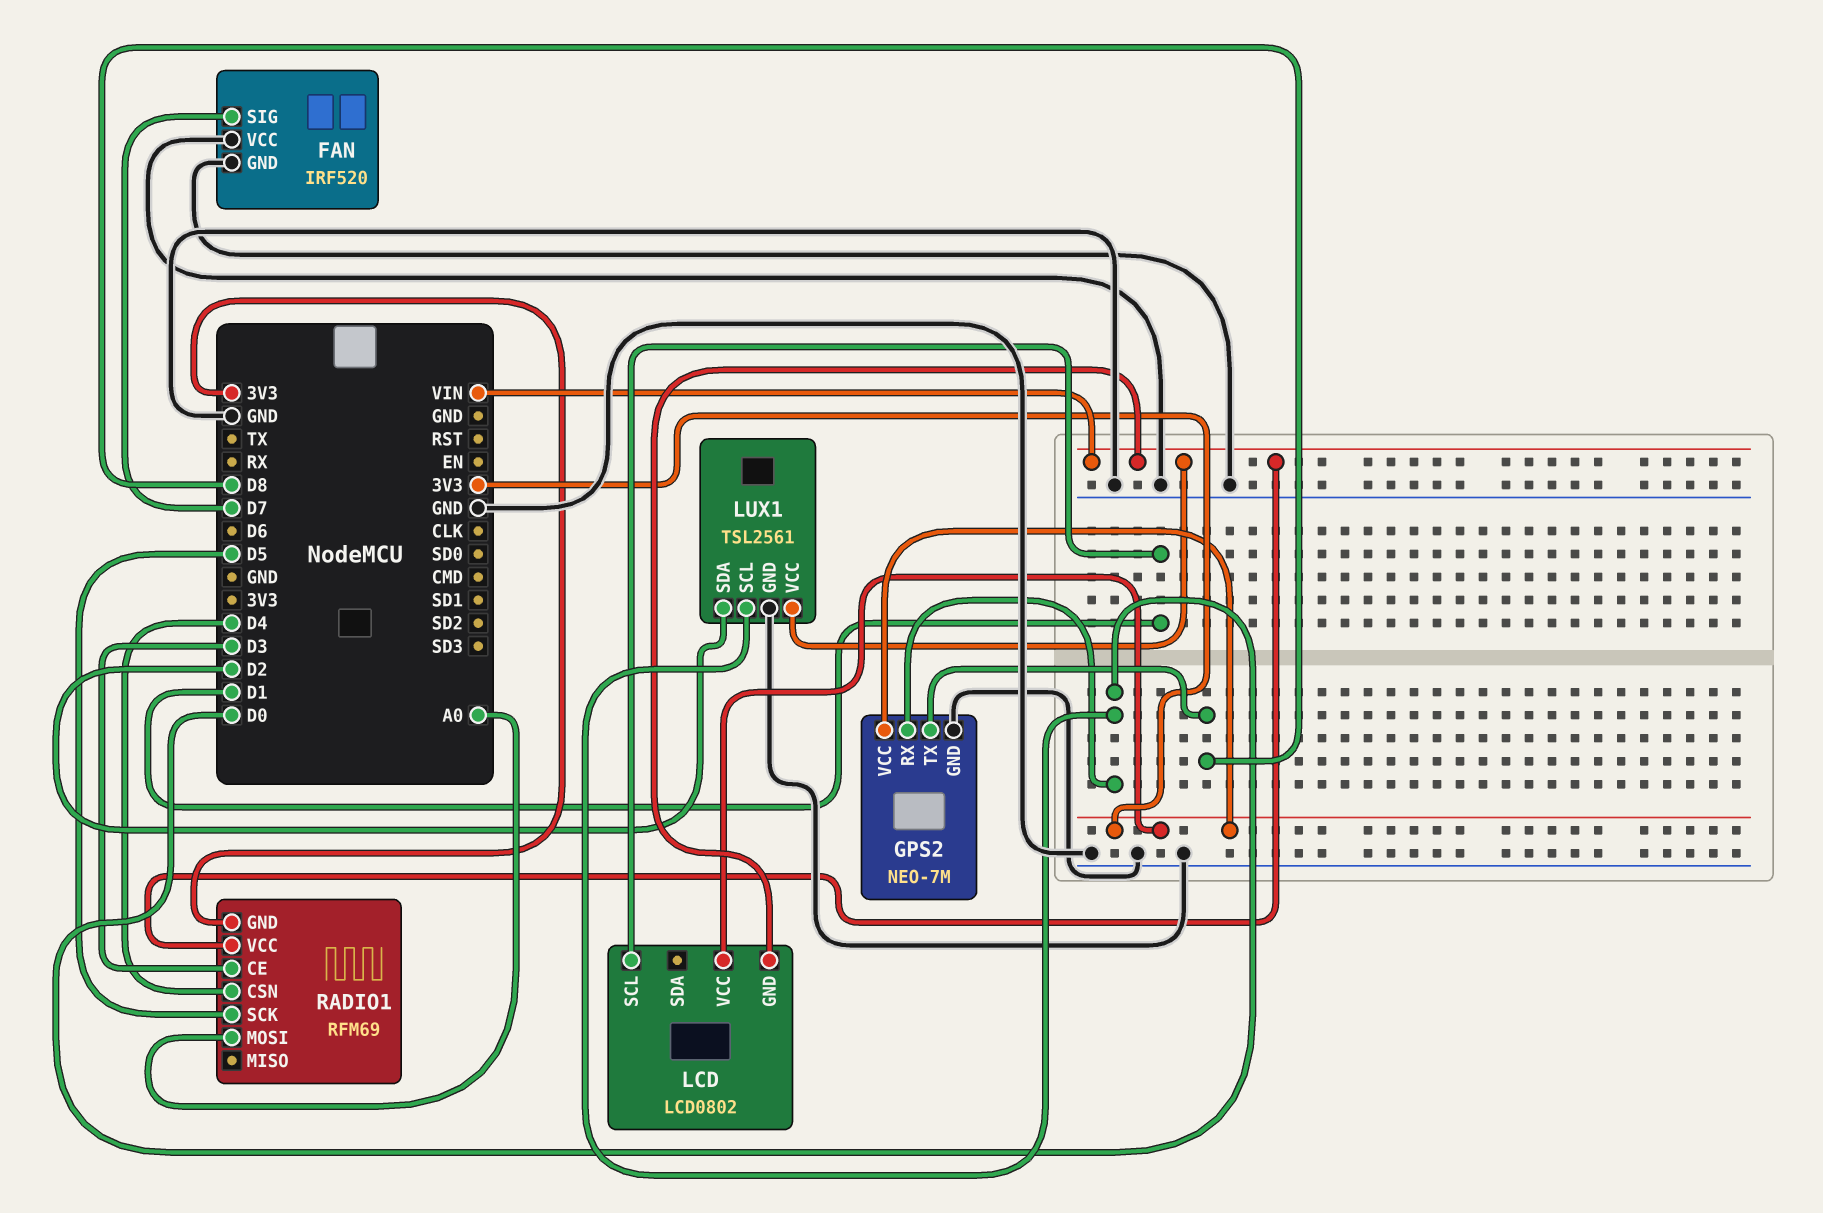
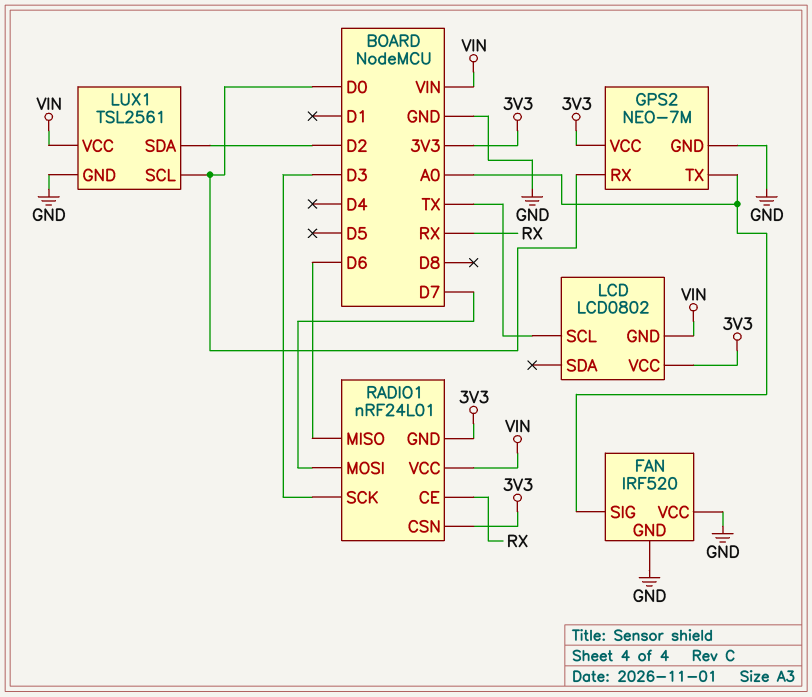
FAN pin SIG: D7 -> A0
GPS2 pin TX: D8 -> A0
LCD pin SCL: D1 -> TX
RADIO1: RFM69 -> nRF24L01
RADIO1 pin CE: D3 -> RX
RADIO1 pin CSN: D4 -> 3V3
RADIO1 pin MISO: none -> D6
RADIO1 pin MOSI: A0 -> D7
RADIO1 pin SCK: D5 -> D3

